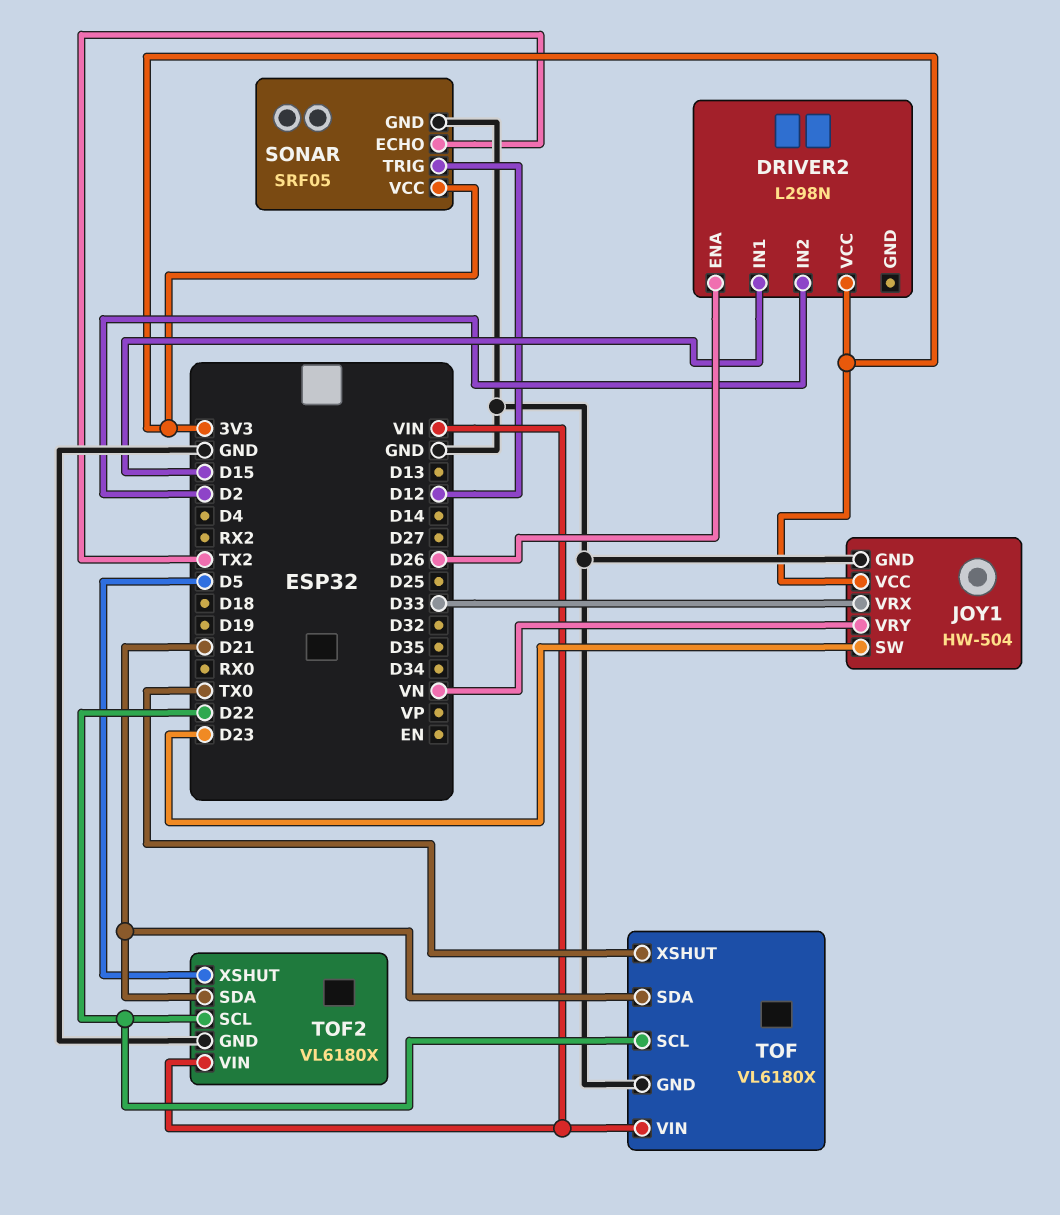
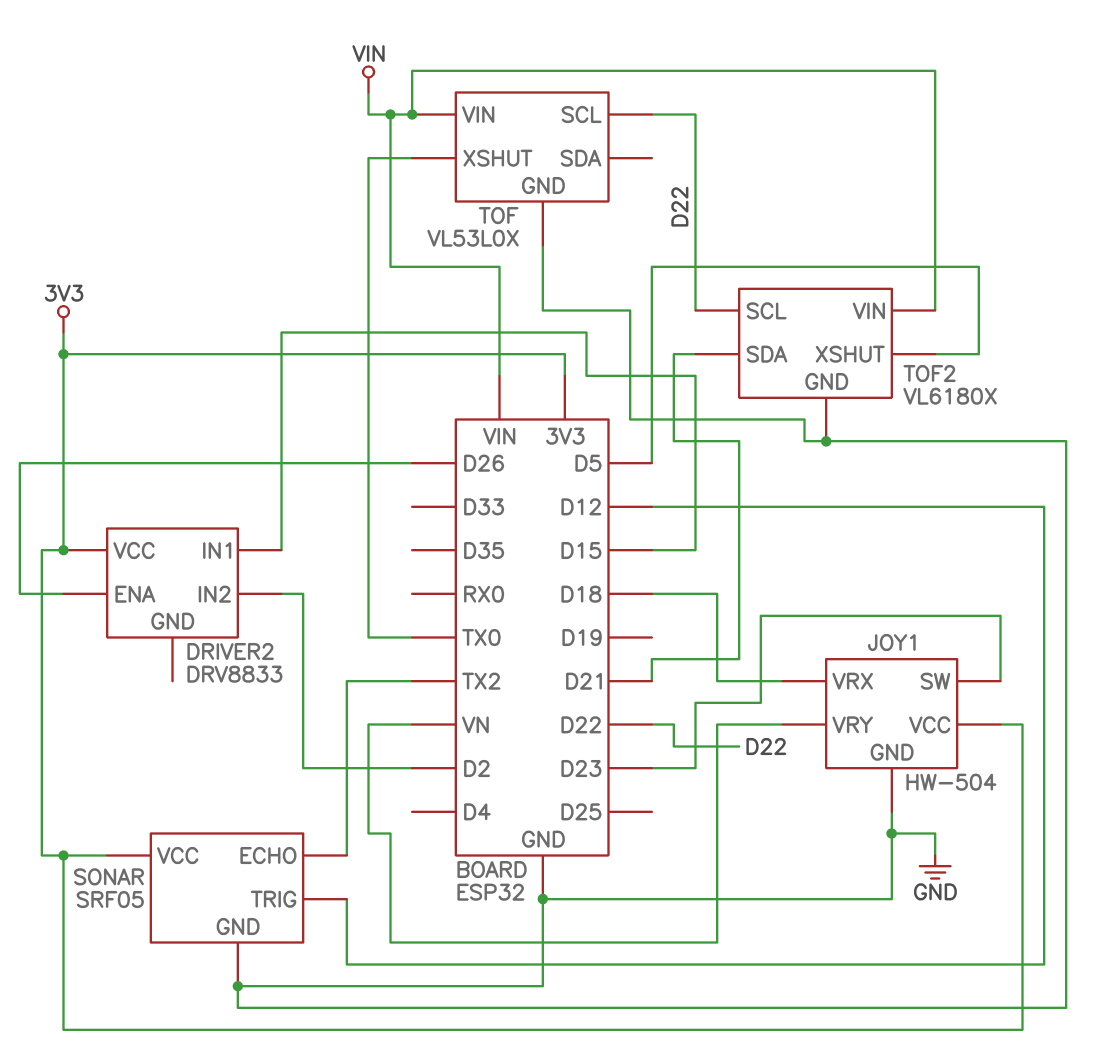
DRIVER2: L298N -> DRV8833
JOY1 pin VRX: D33 -> D18
TOF: VL6180X -> VL53L0X
TOF pin SDA: D21 -> none

